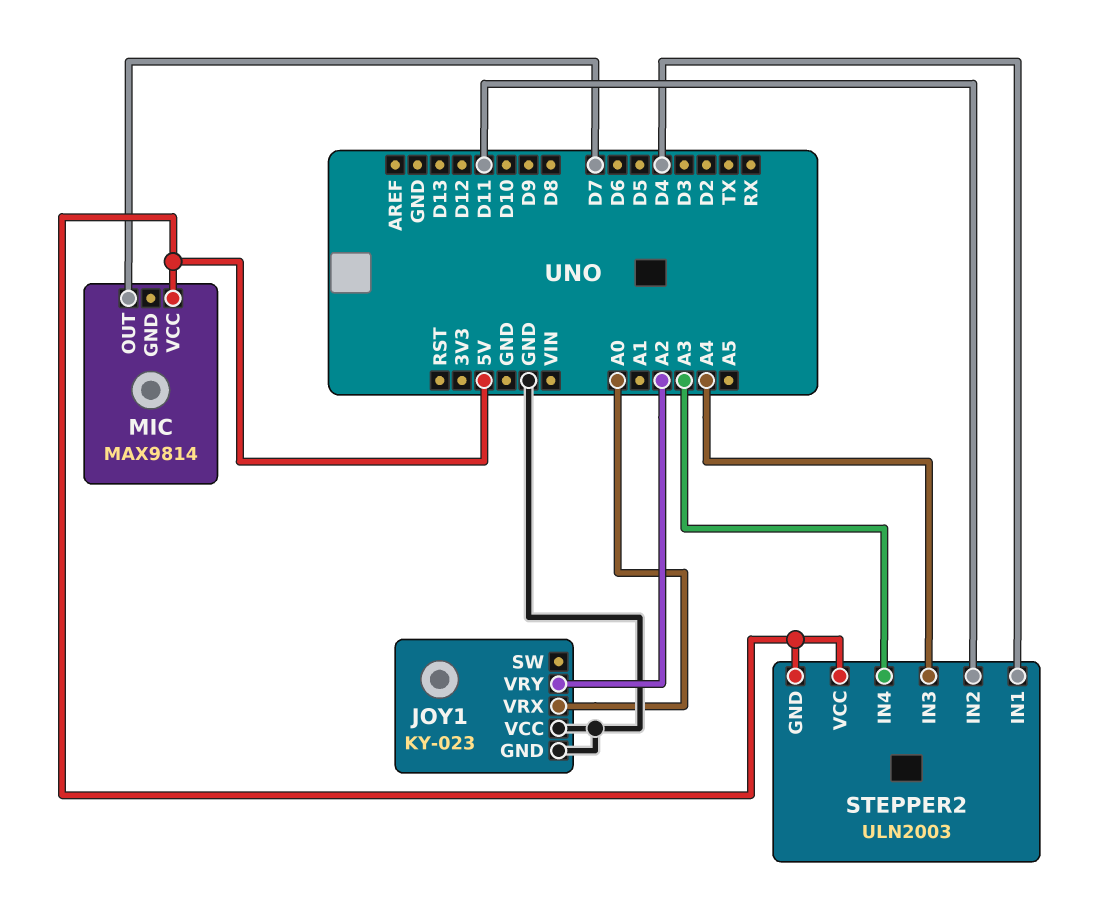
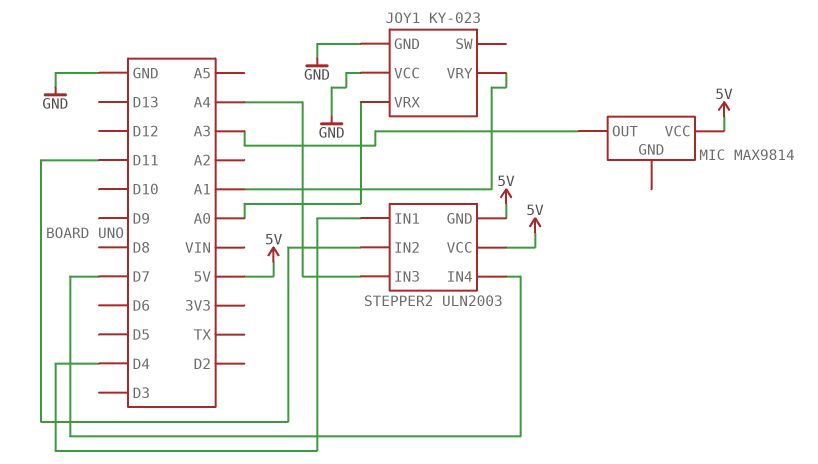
JOY1 pin VRY: A2 -> A1
MIC pin OUT: D7 -> A3
STEPPER2 pin IN4: A3 -> D7

